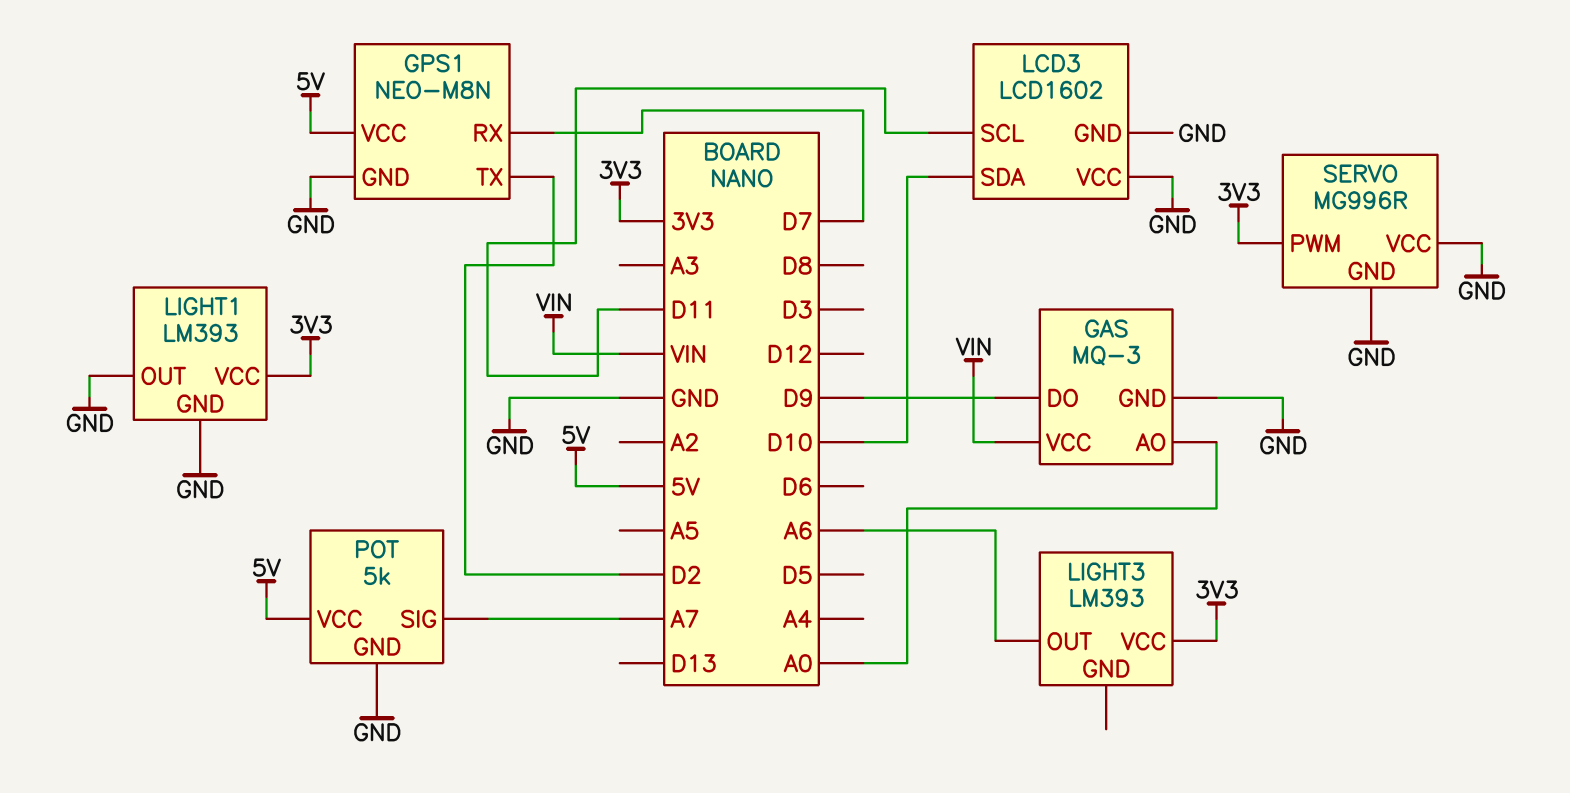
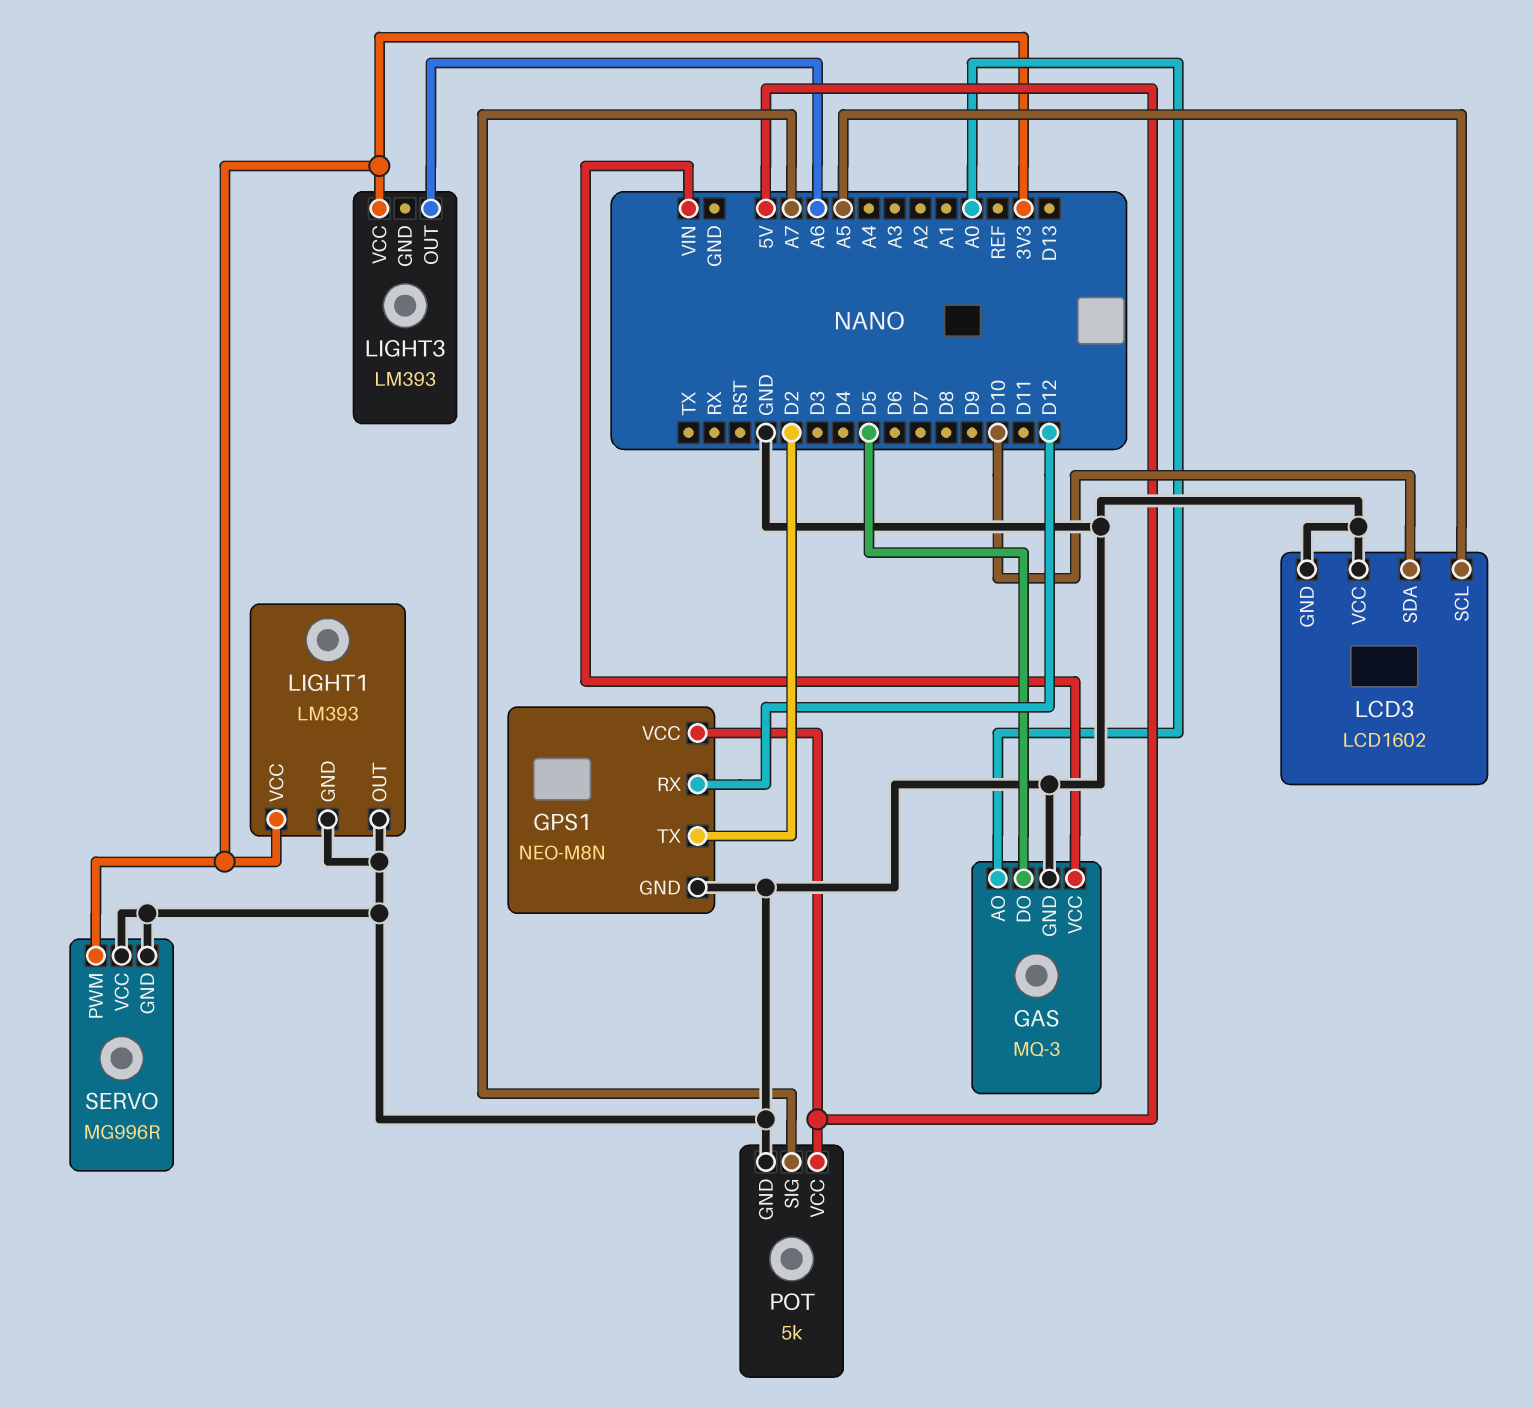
GAS pin DO: D9 -> D5
GPS1 pin RX: D7 -> D12
LCD3 pin SCL: D11 -> A5

